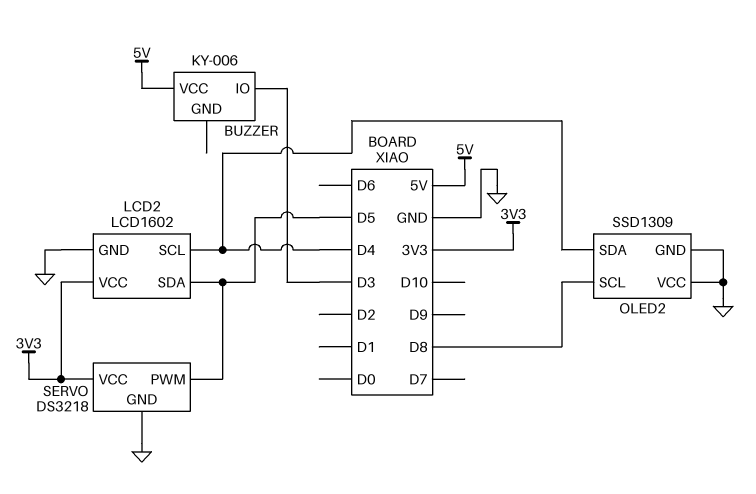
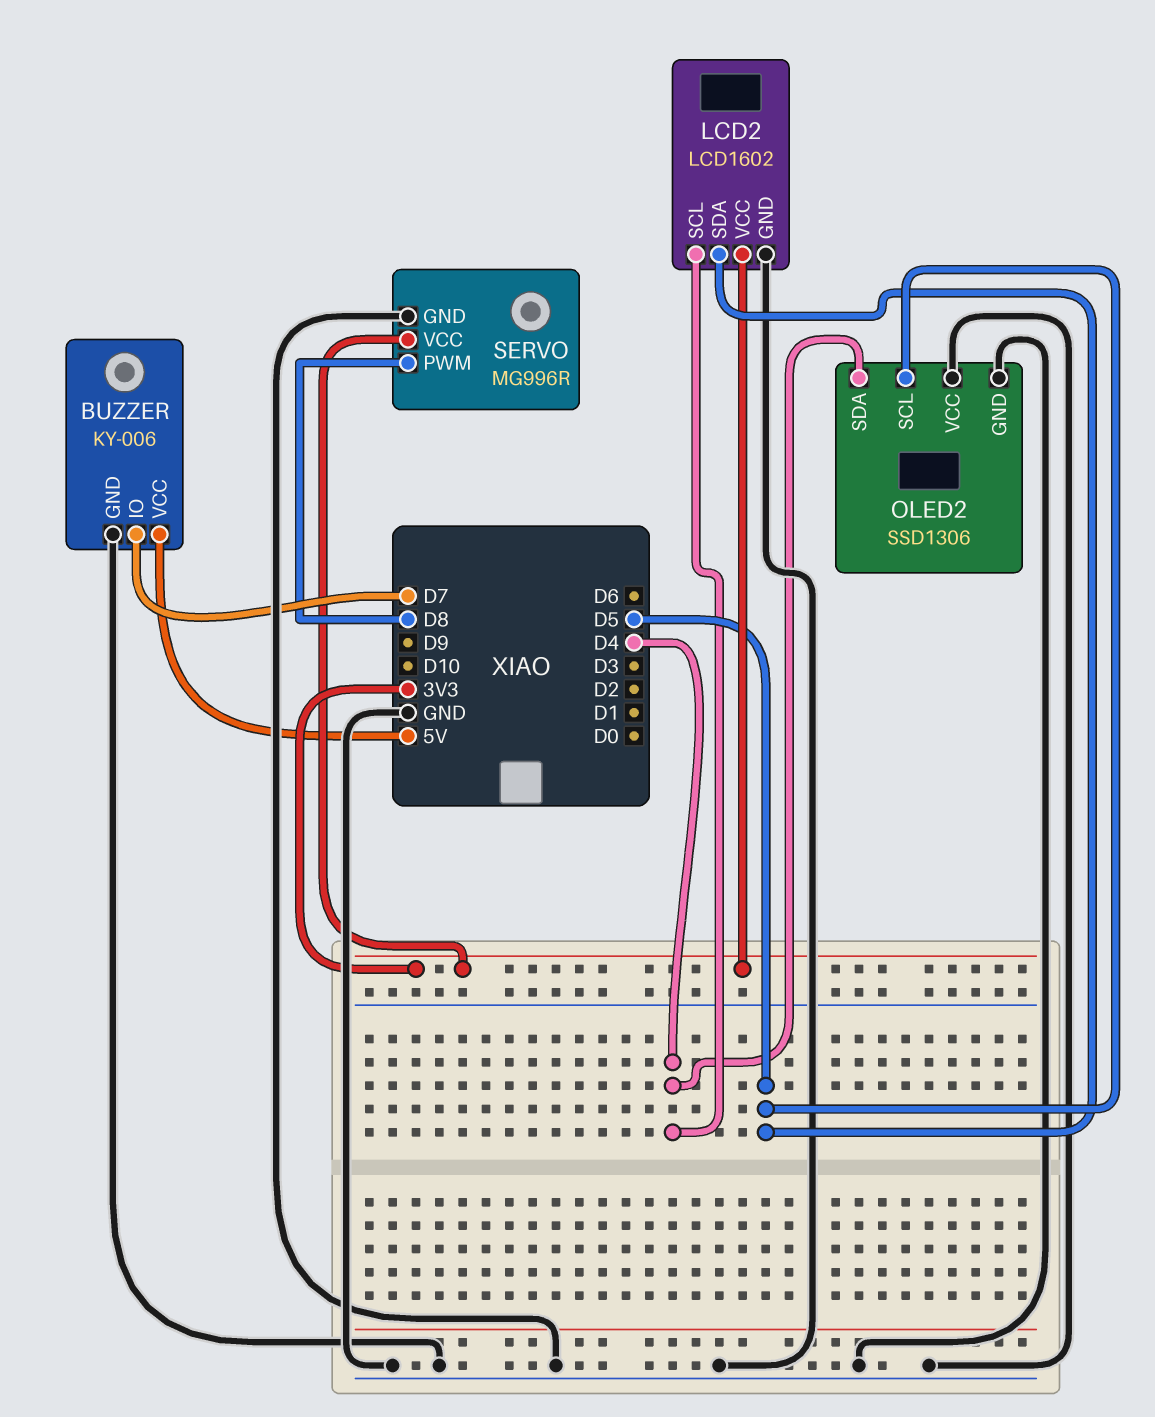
BUZZER pin GND: none -> GND
BUZZER pin IO: D3 -> D7
OLED2: SSD1309 -> SSD1306
OLED2 pin SCL: D8 -> D5
SERVO: DS3218 -> MG996R
SERVO pin PWM: D5 -> D8

